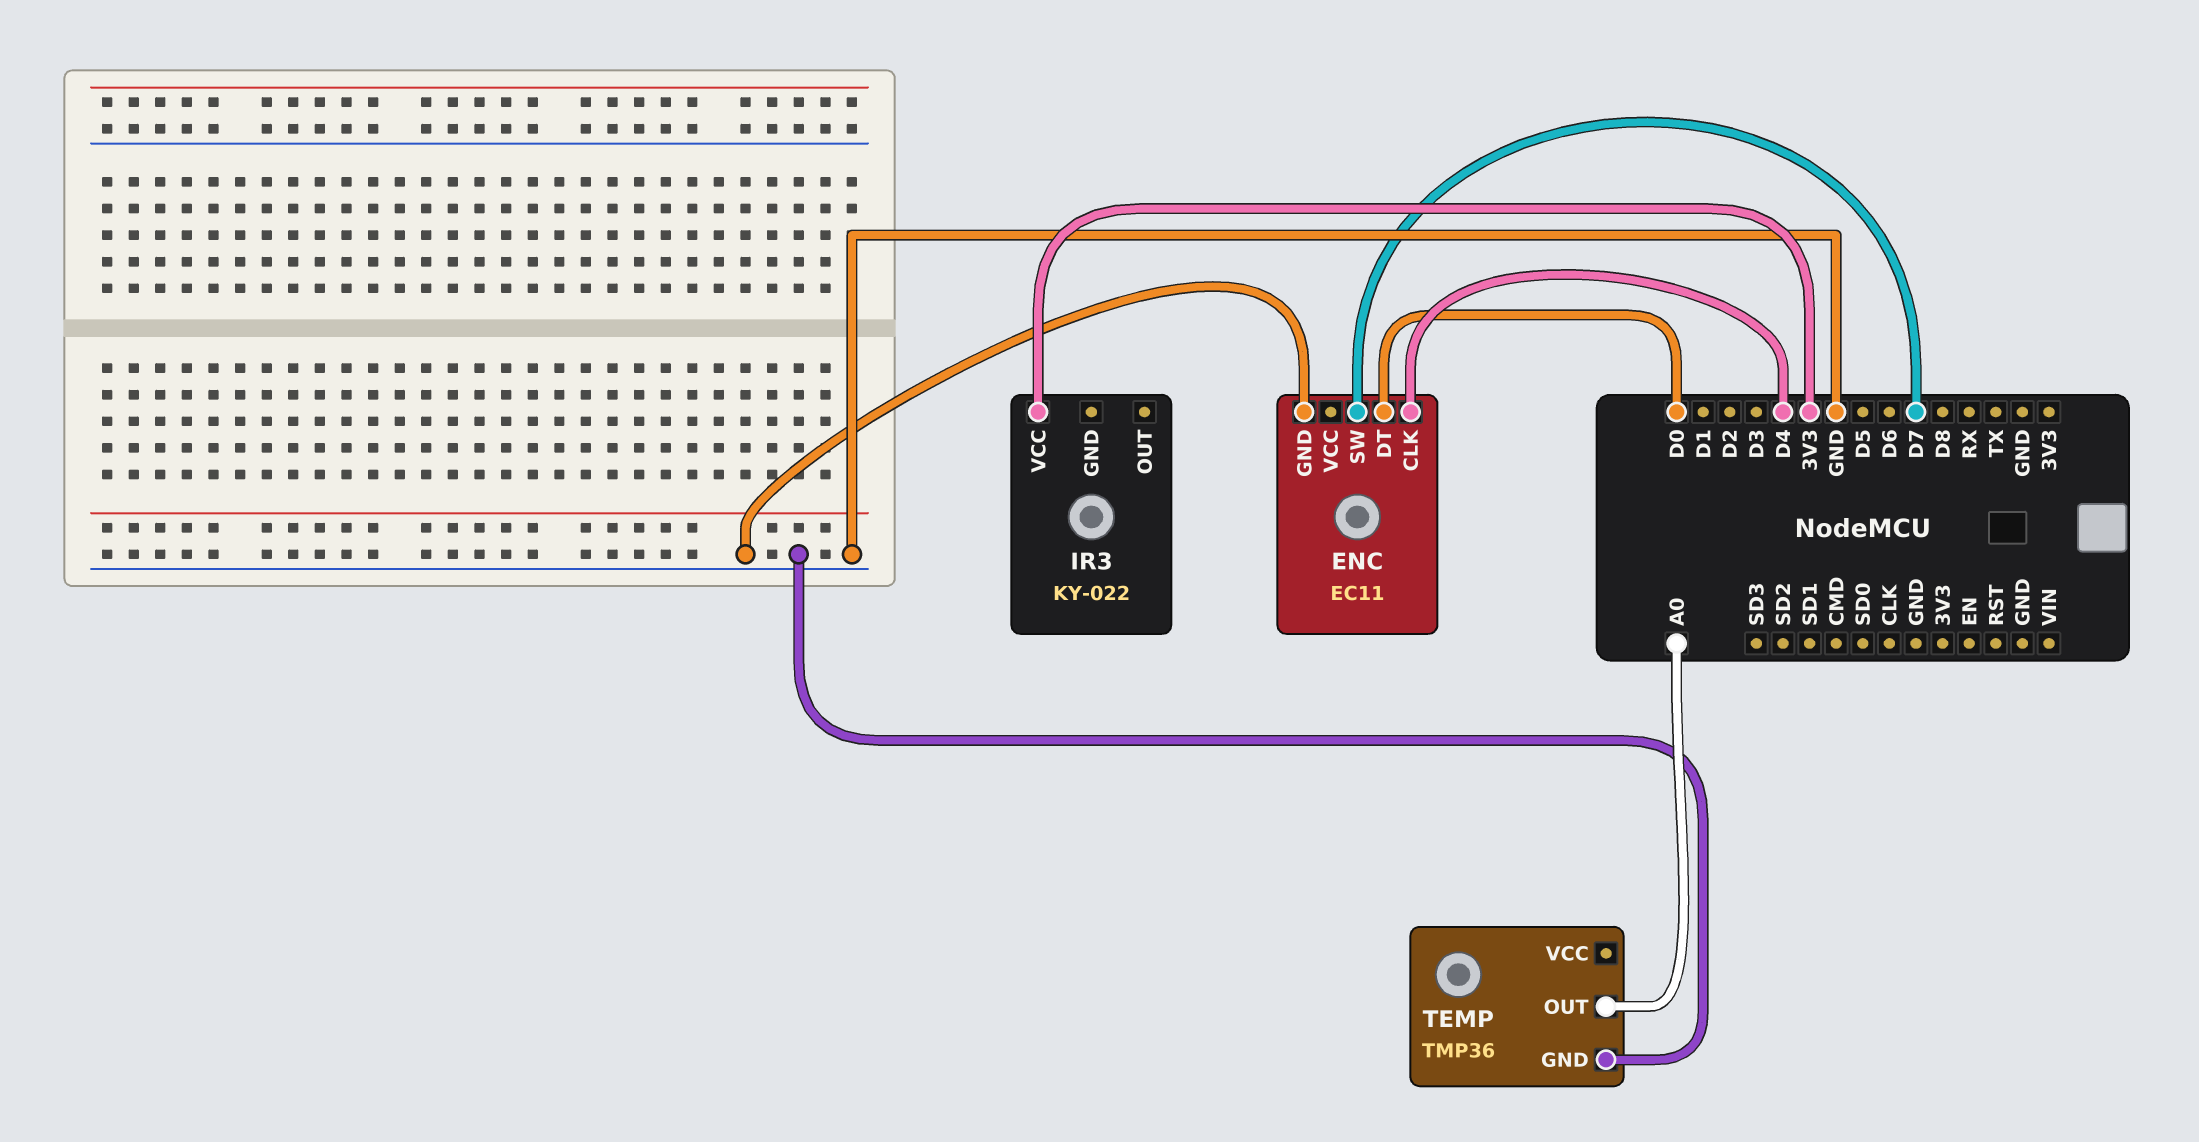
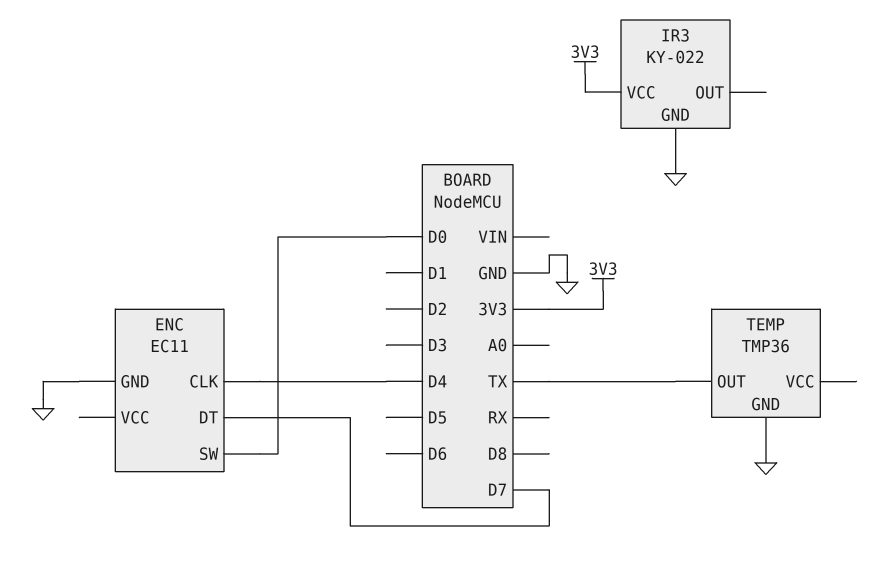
ENC pin DT: D0 -> D7
ENC pin SW: D7 -> D0
IR3 pin GND: none -> GND
TEMP pin OUT: A0 -> TX

